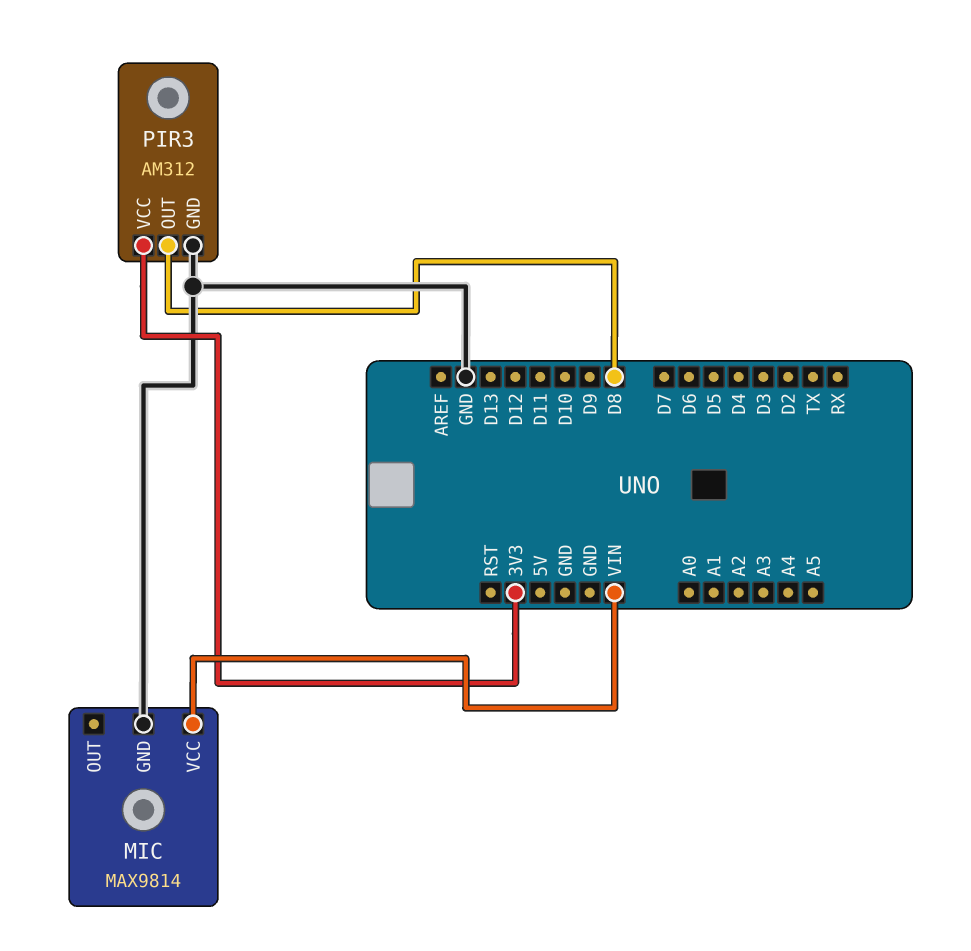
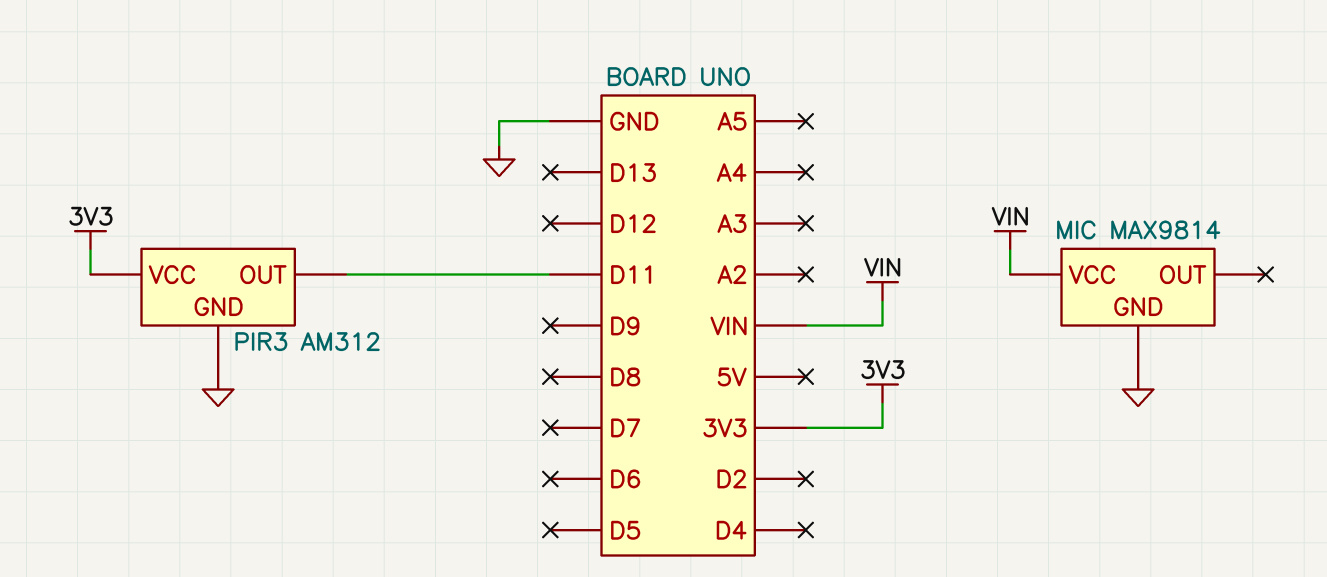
PIR3 pin OUT: D8 -> D11

